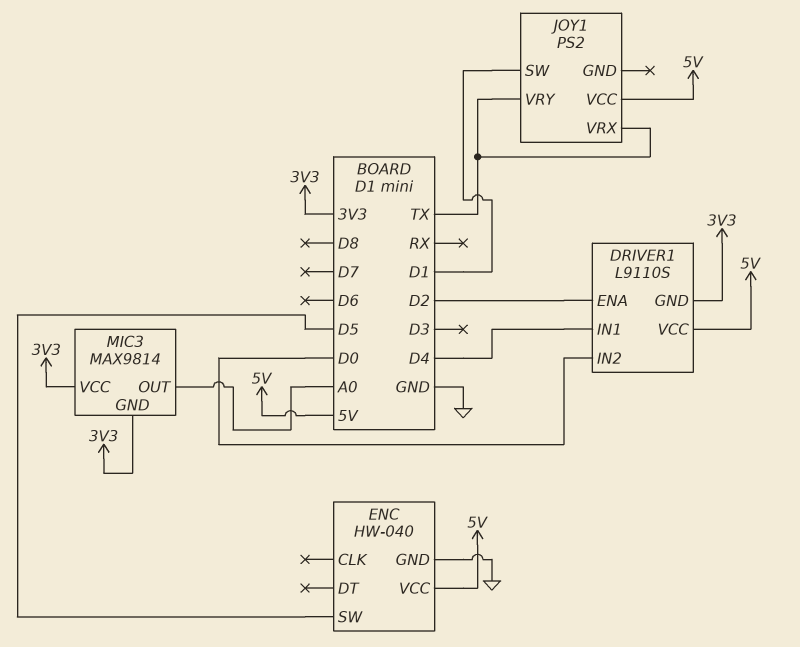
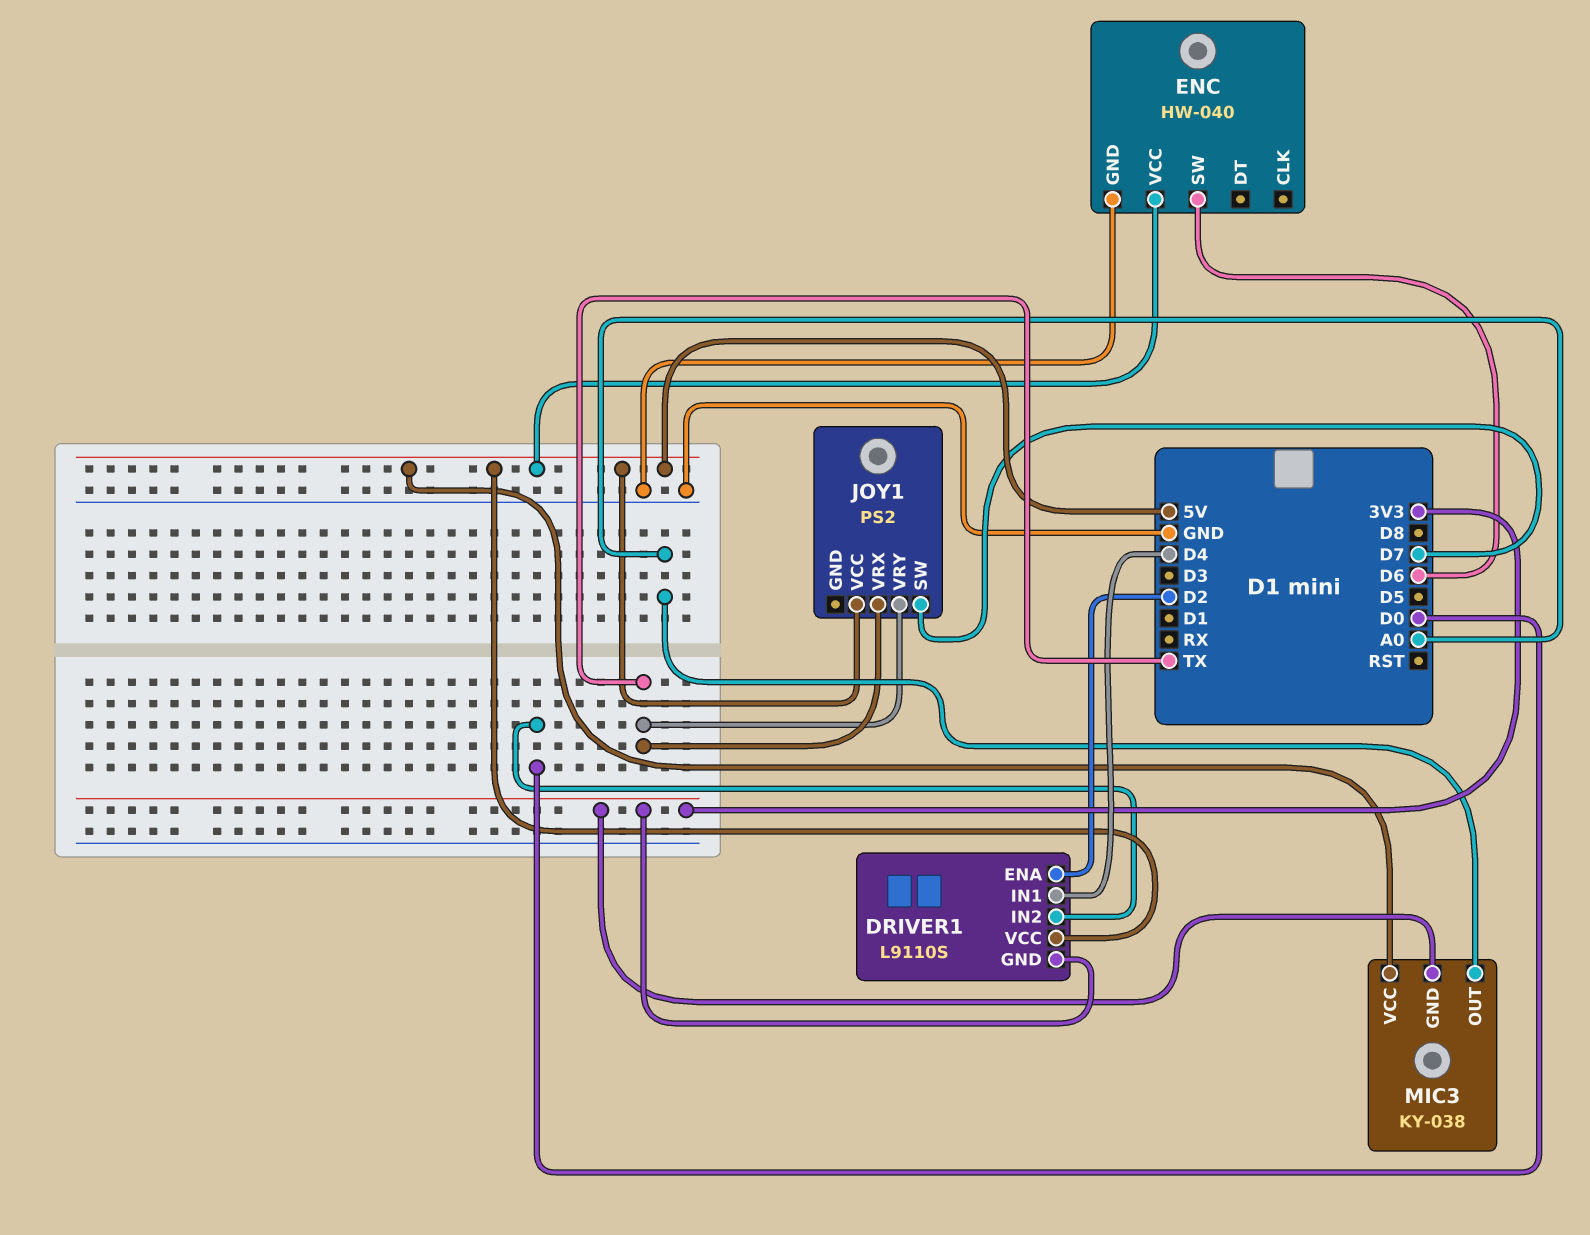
ENC pin SW: D5 -> D6
JOY1 pin SW: D1 -> D7
MIC3: MAX9814 -> KY-038
MIC3 pin VCC: 3V3 -> 5V

